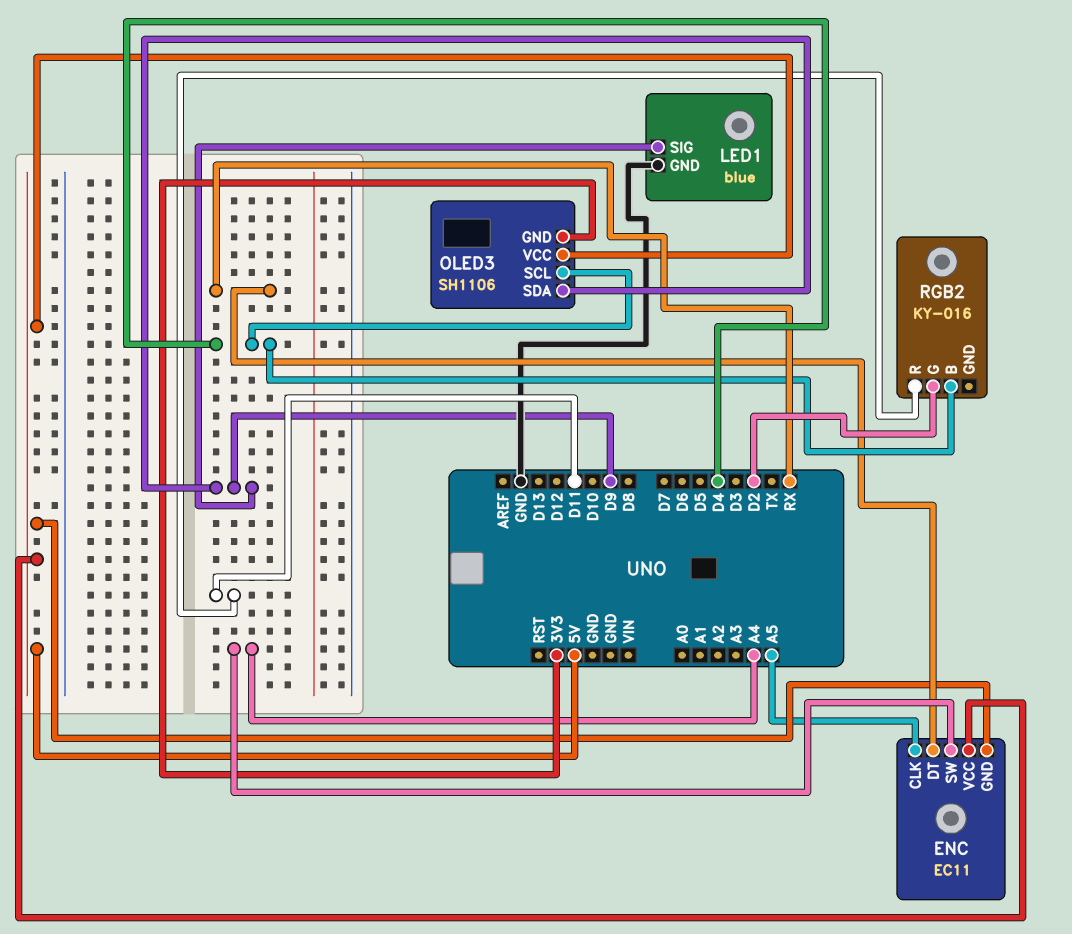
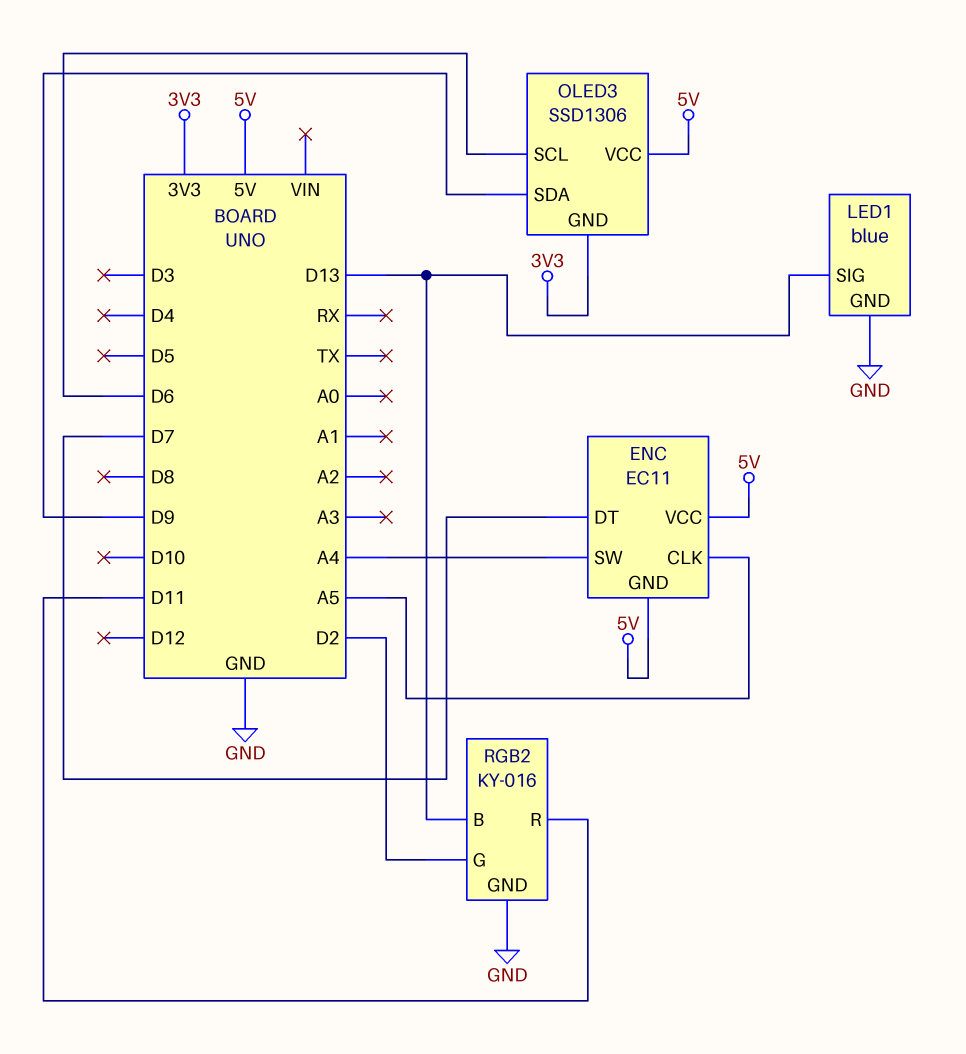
ENC pin DT: RX -> D7
LED1 pin SIG: D9 -> D13
OLED3: SH1106 -> SSD1306
OLED3 pin SCL: D4 -> D6
RGB2 pin B: D4 -> D13
RGB2 pin GND: none -> GND

